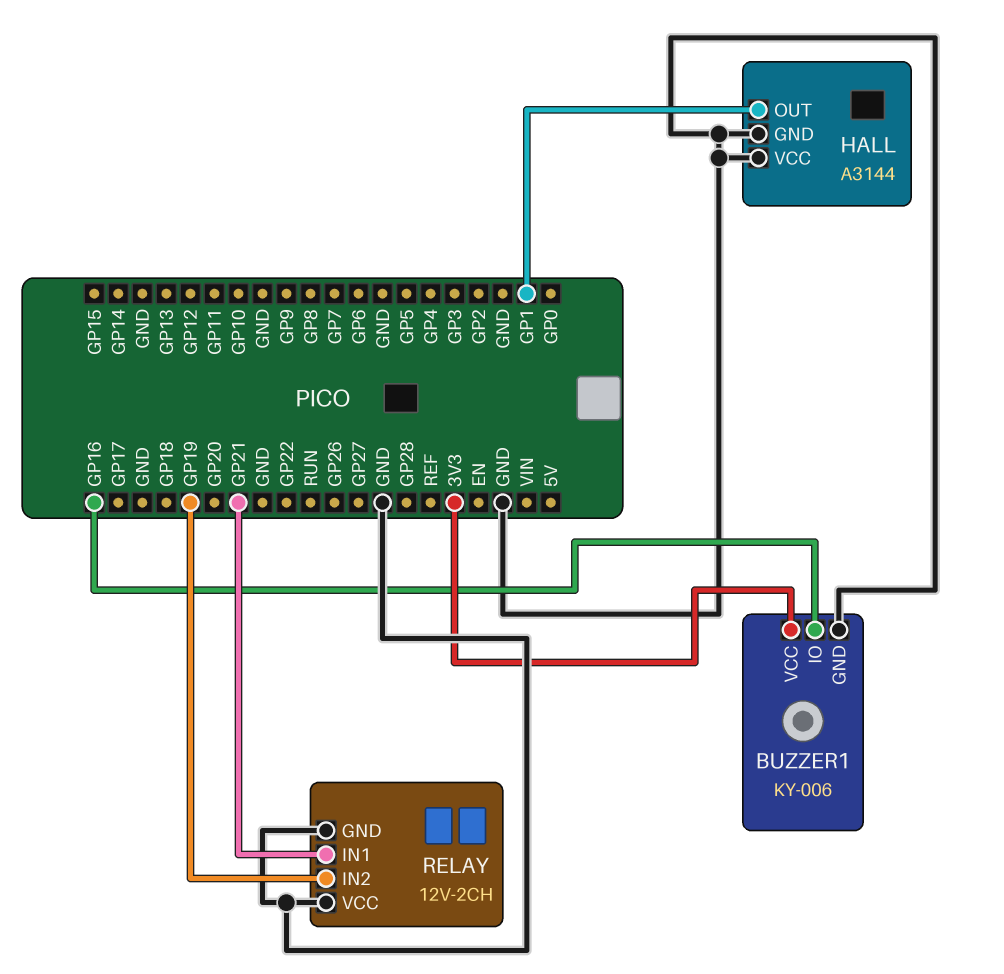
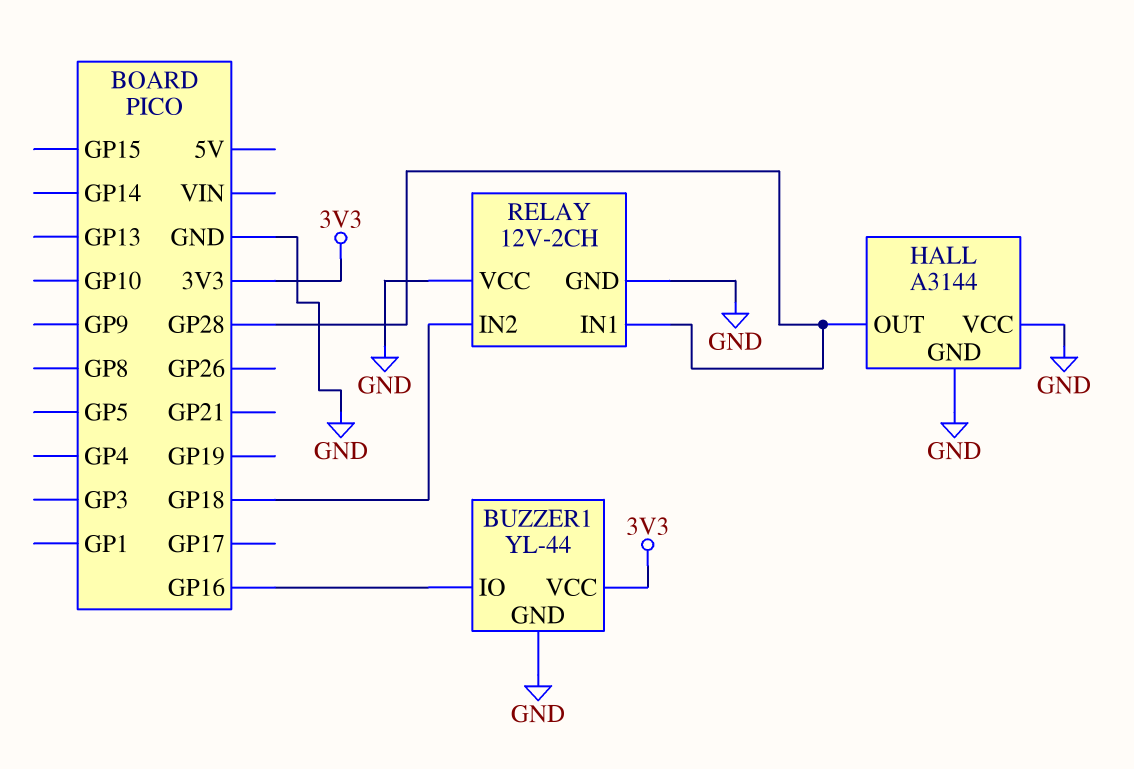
BUZZER1: KY-006 -> YL-44
HALL pin OUT: GP1 -> GP28
RELAY pin IN1: GP21 -> GP28
RELAY pin IN2: GP19 -> GP18

